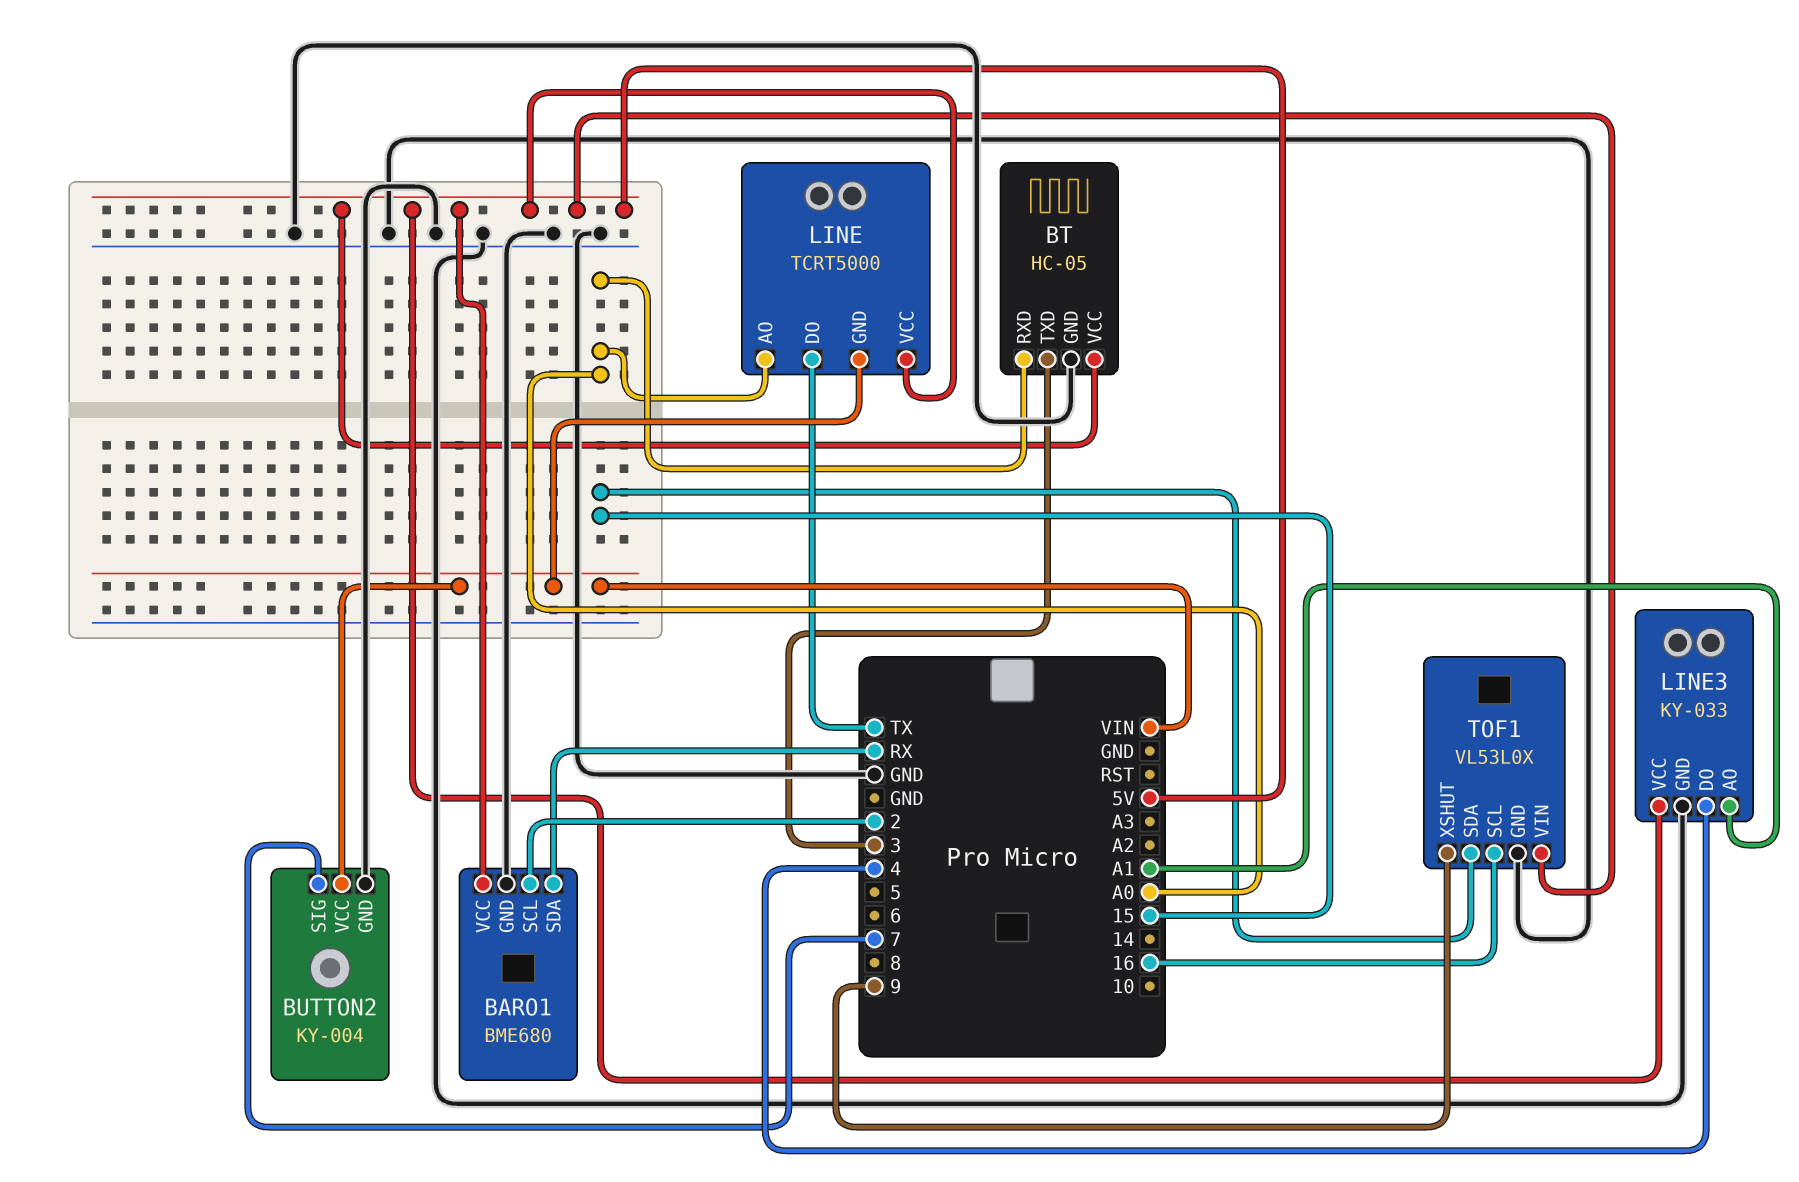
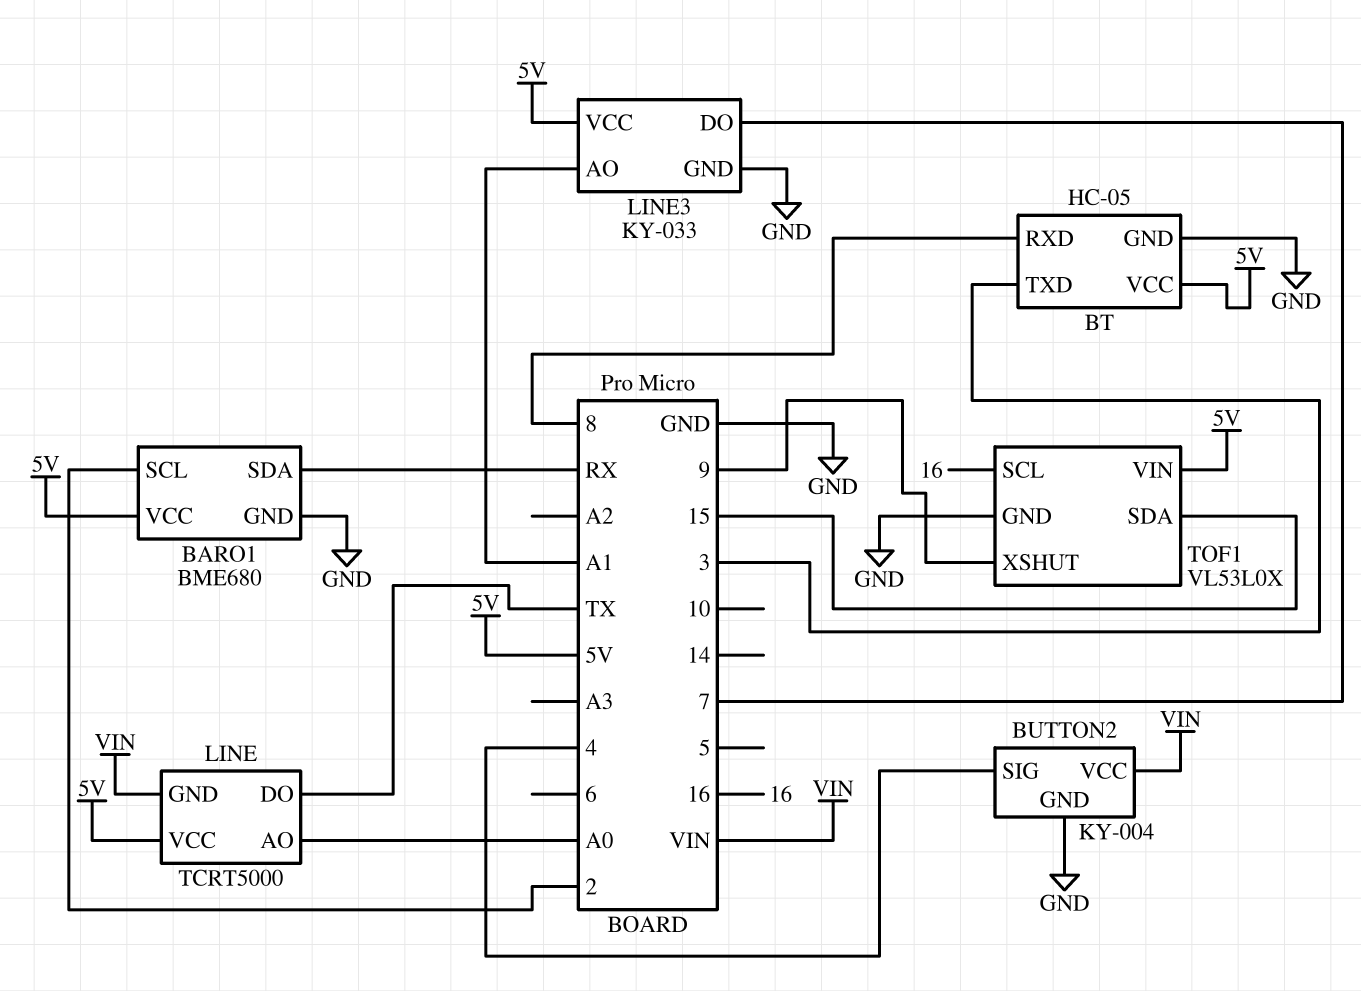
BT pin RXD: A0 -> 8
BUTTON2 pin SIG: 7 -> 4
LINE3 pin DO: 4 -> 7

